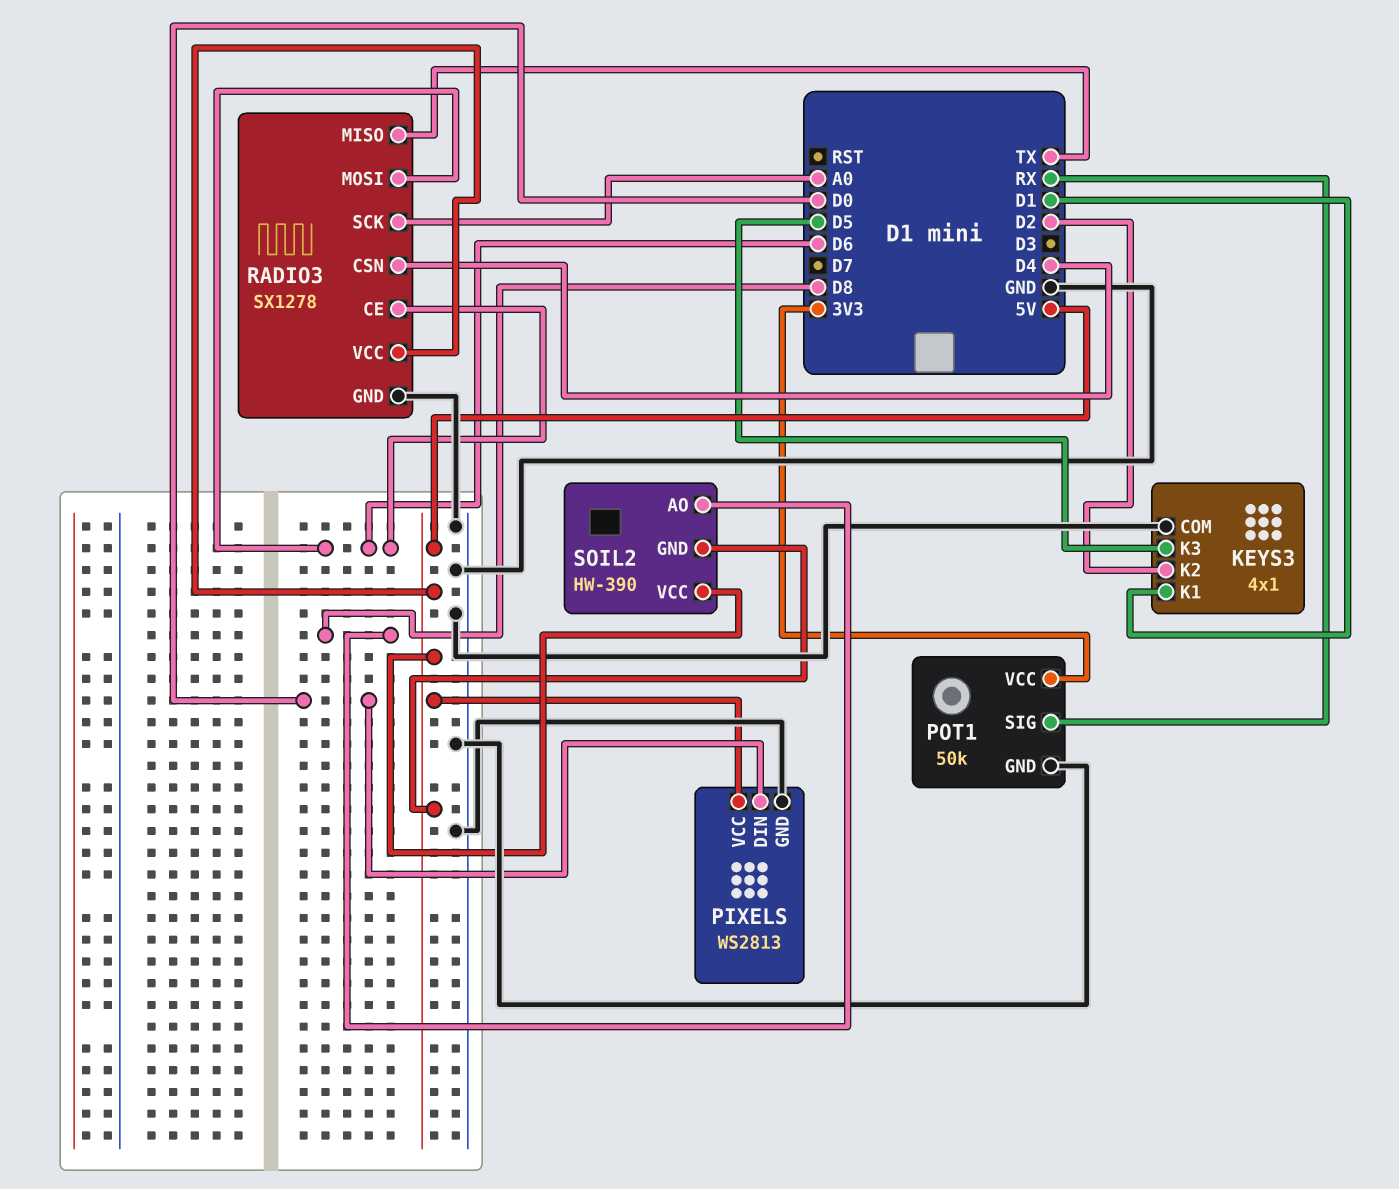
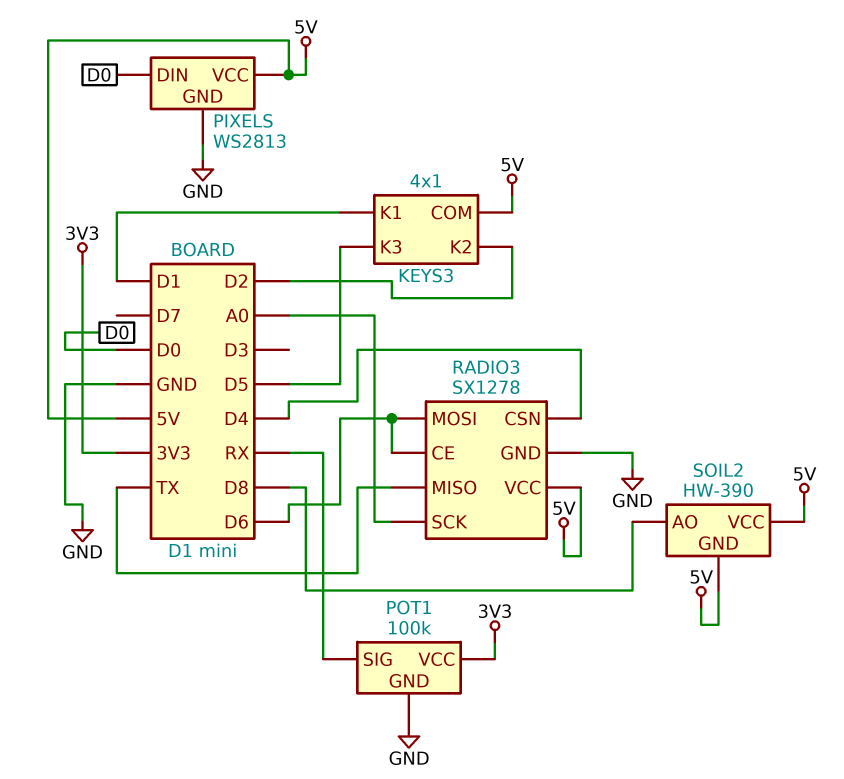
KEYS3 pin COM: GND -> 5V
POT1: 50k -> 100k

